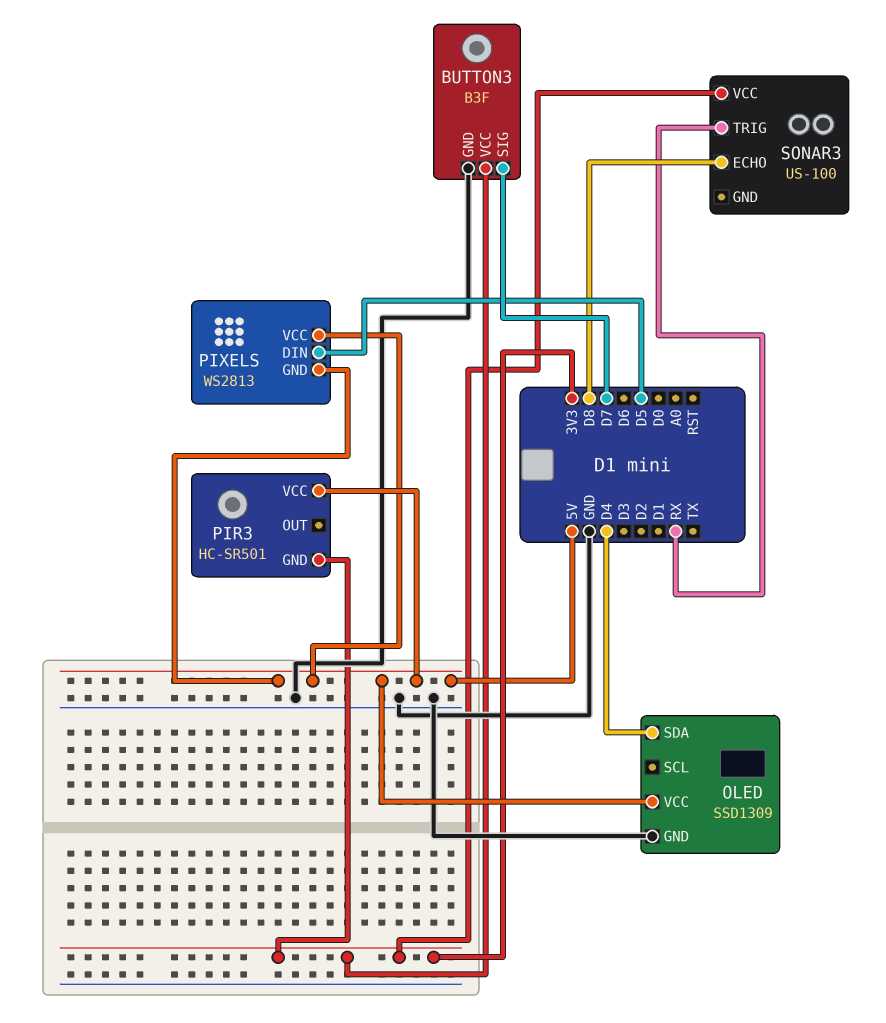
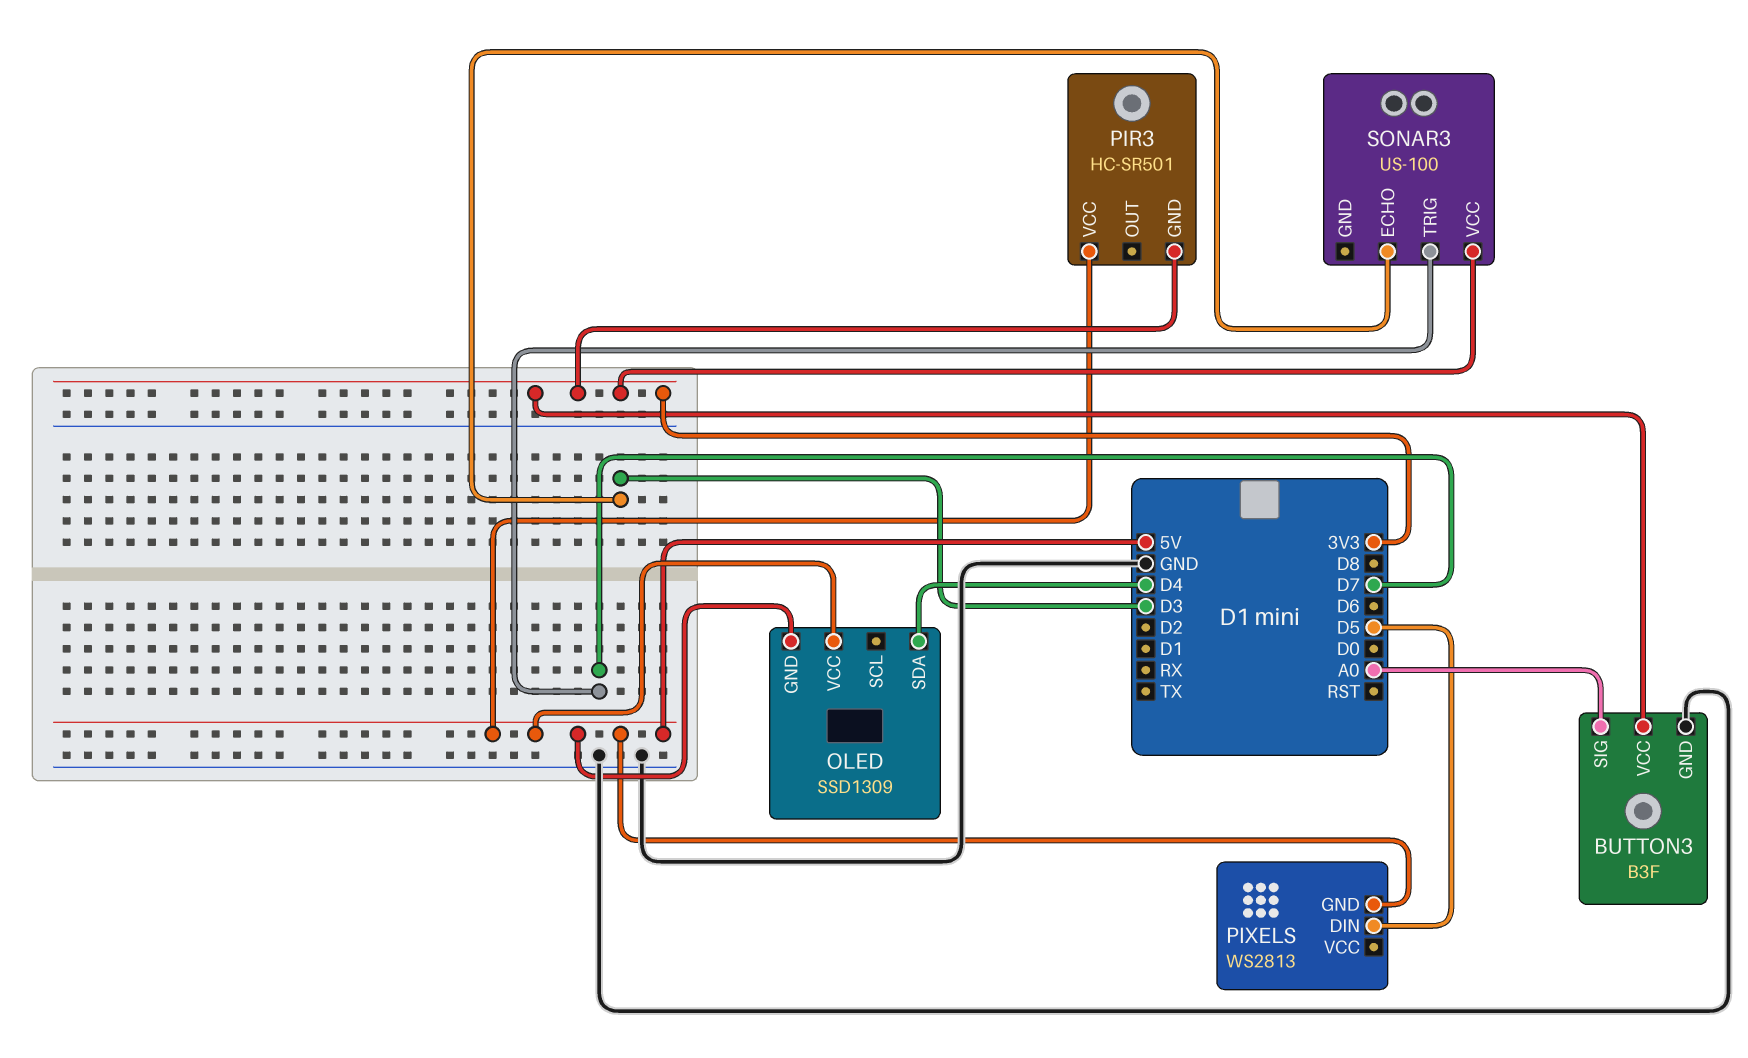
BUTTON3 pin SIG: D7 -> A0
OLED pin GND: GND -> 5V
PIXELS pin VCC: 5V -> none
SONAR3 pin ECHO: D8 -> D3
SONAR3 pin TRIG: RX -> D7

